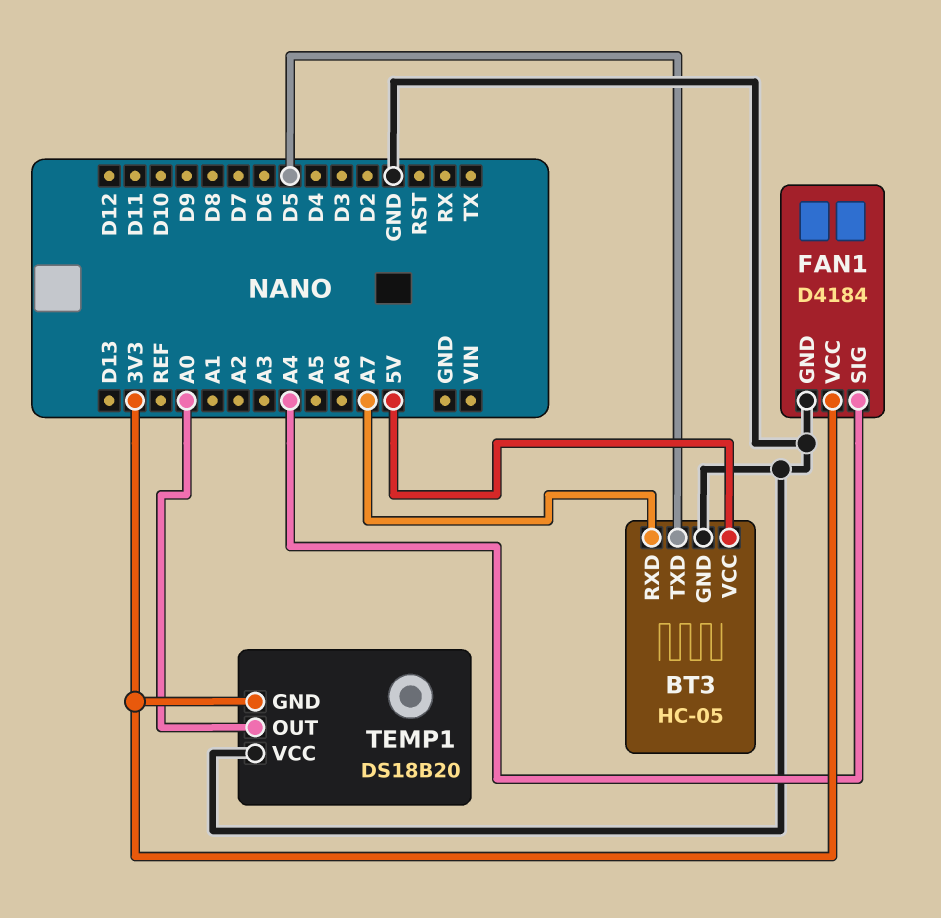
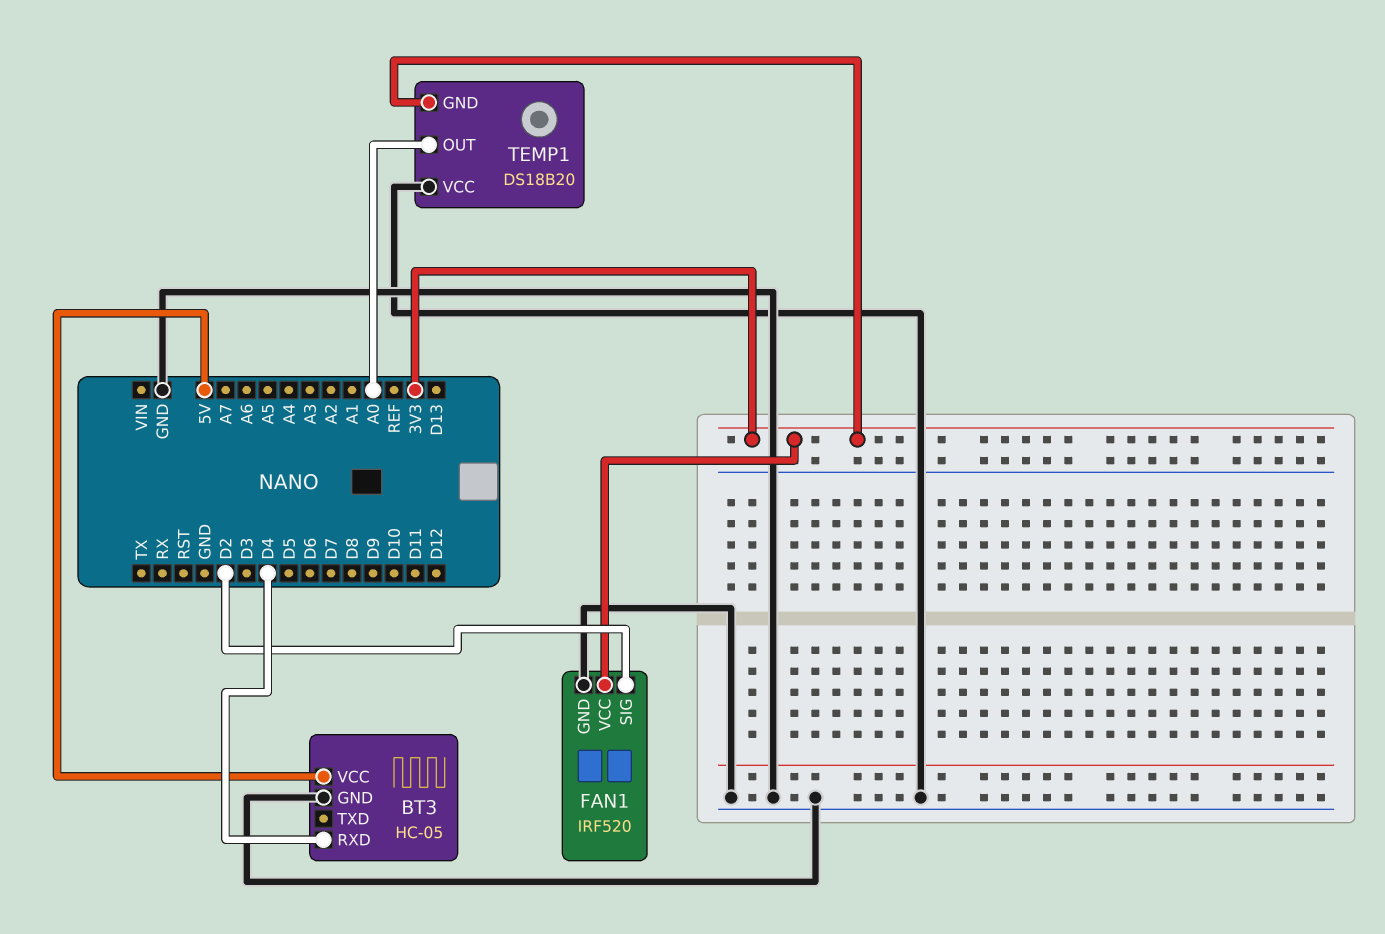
BT3 pin RXD: A7 -> D4
BT3 pin TXD: D5 -> none
FAN1: D4184 -> IRF520
FAN1 pin SIG: A4 -> D2

